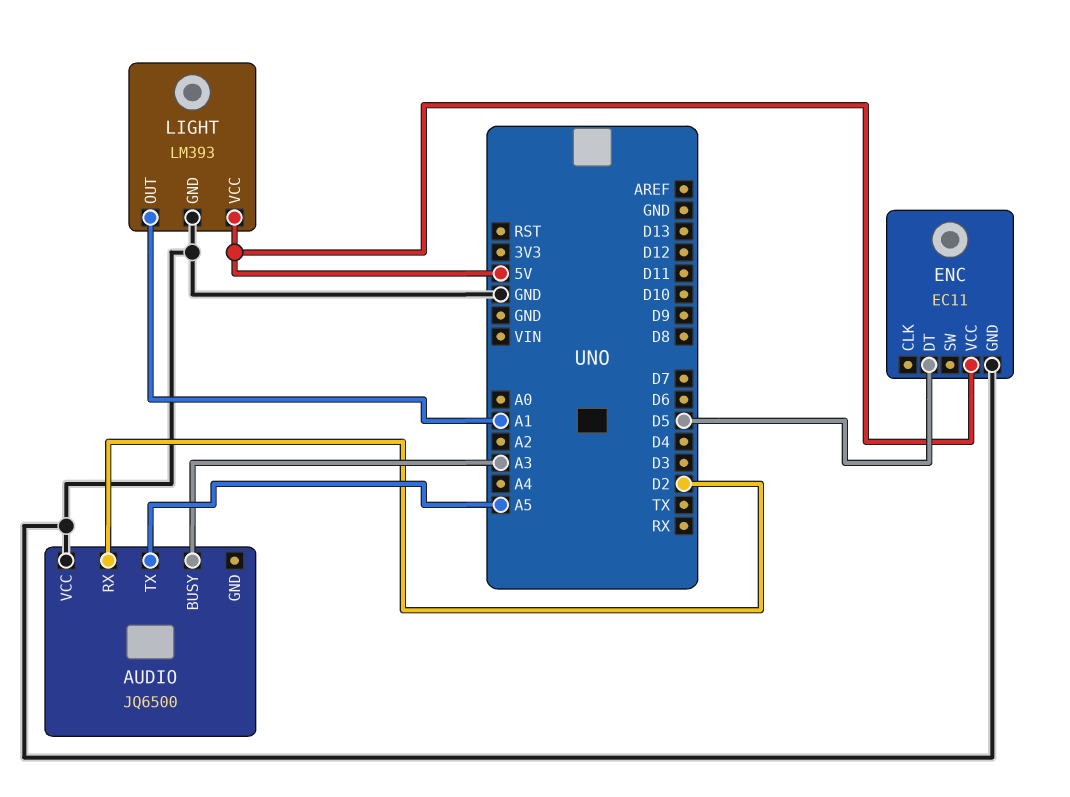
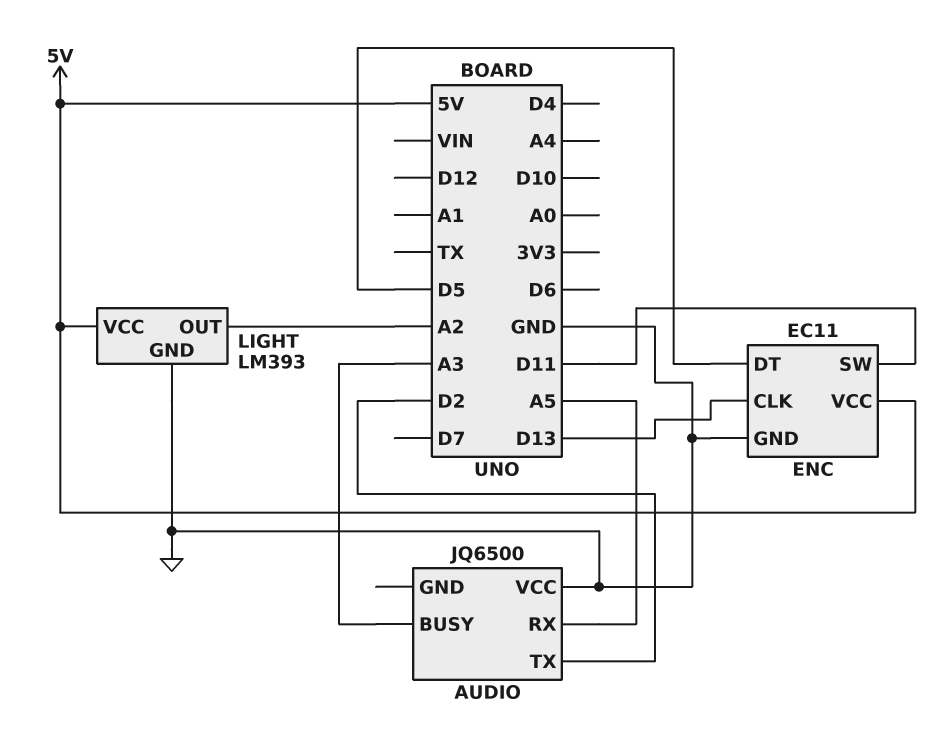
AUDIO pin RX: D2 -> A5
AUDIO pin TX: A5 -> D2
ENC pin CLK: none -> D13
ENC pin SW: none -> D11
LIGHT pin OUT: A1 -> A2

